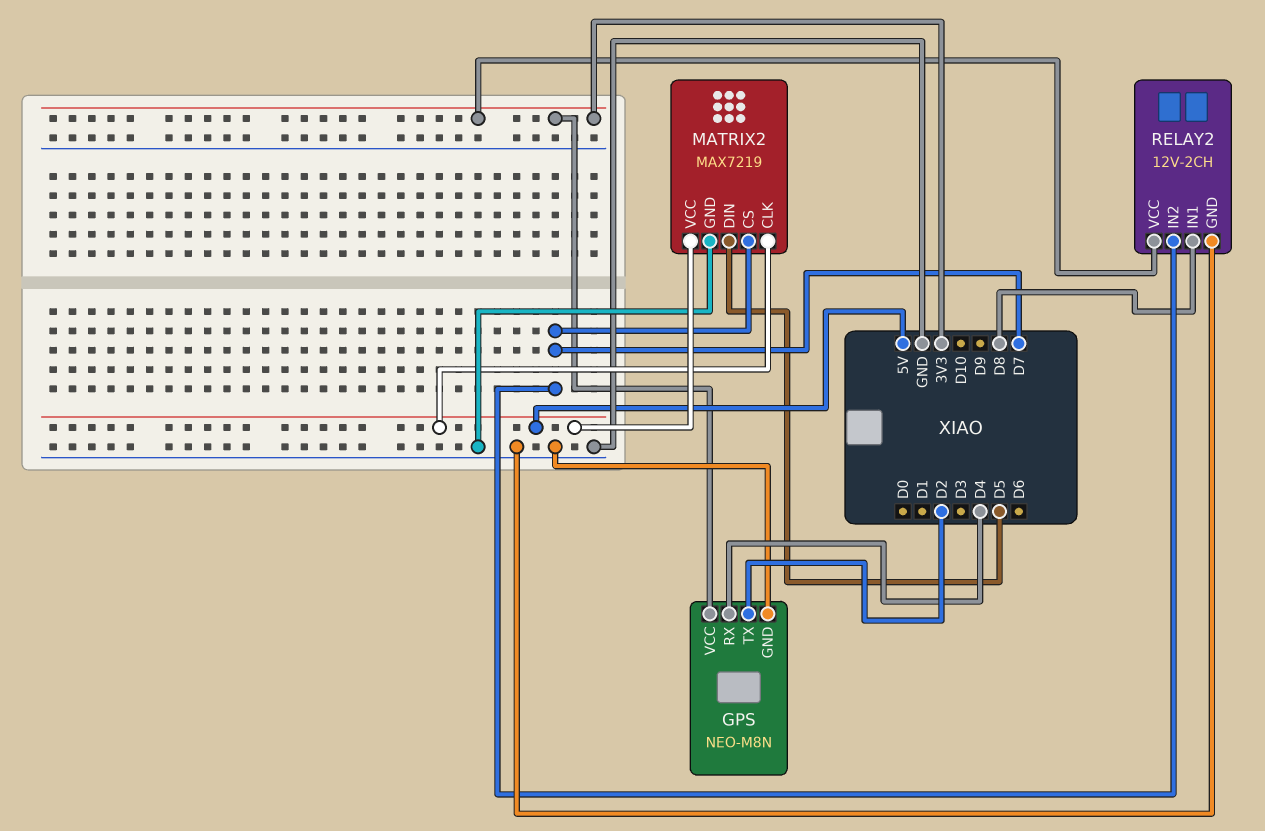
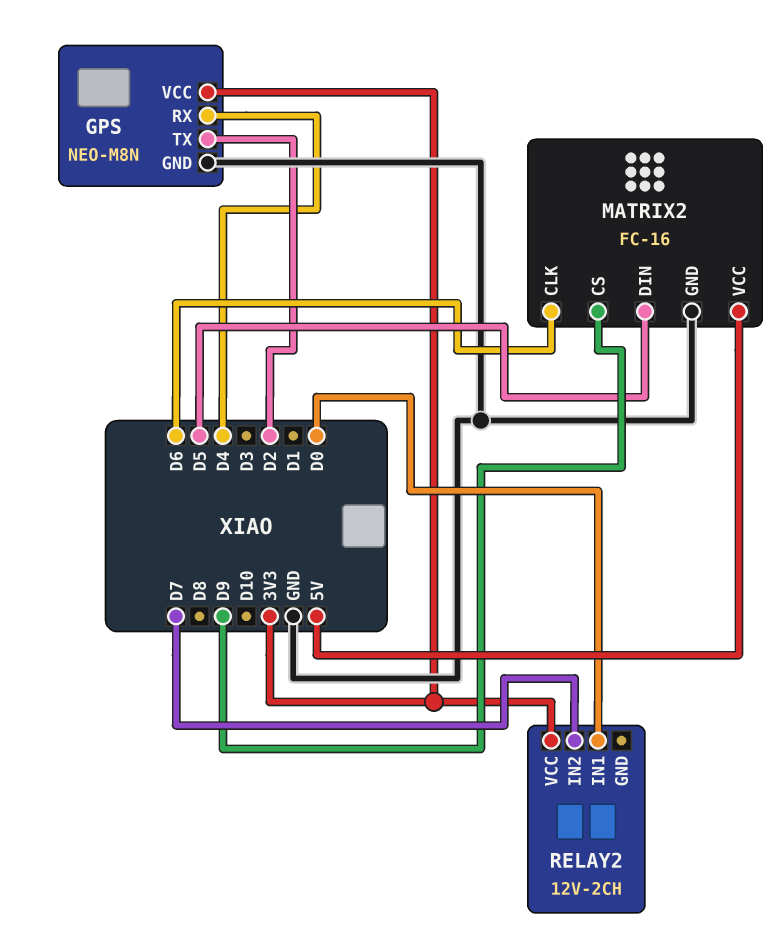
MATRIX2: MAX7219 -> FC-16
MATRIX2 pin CLK: 5V -> D6
MATRIX2 pin CS: D7 -> D9
RELAY2 pin GND: GND -> none
RELAY2 pin IN1: D8 -> D0

